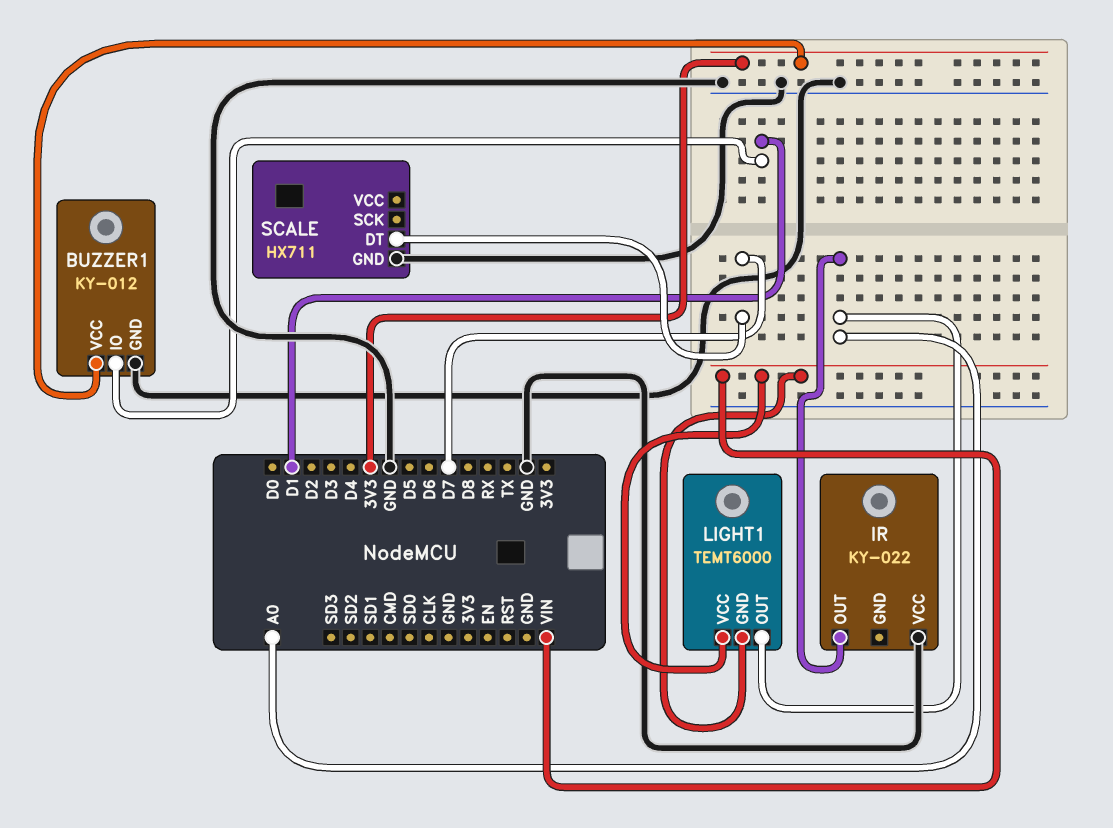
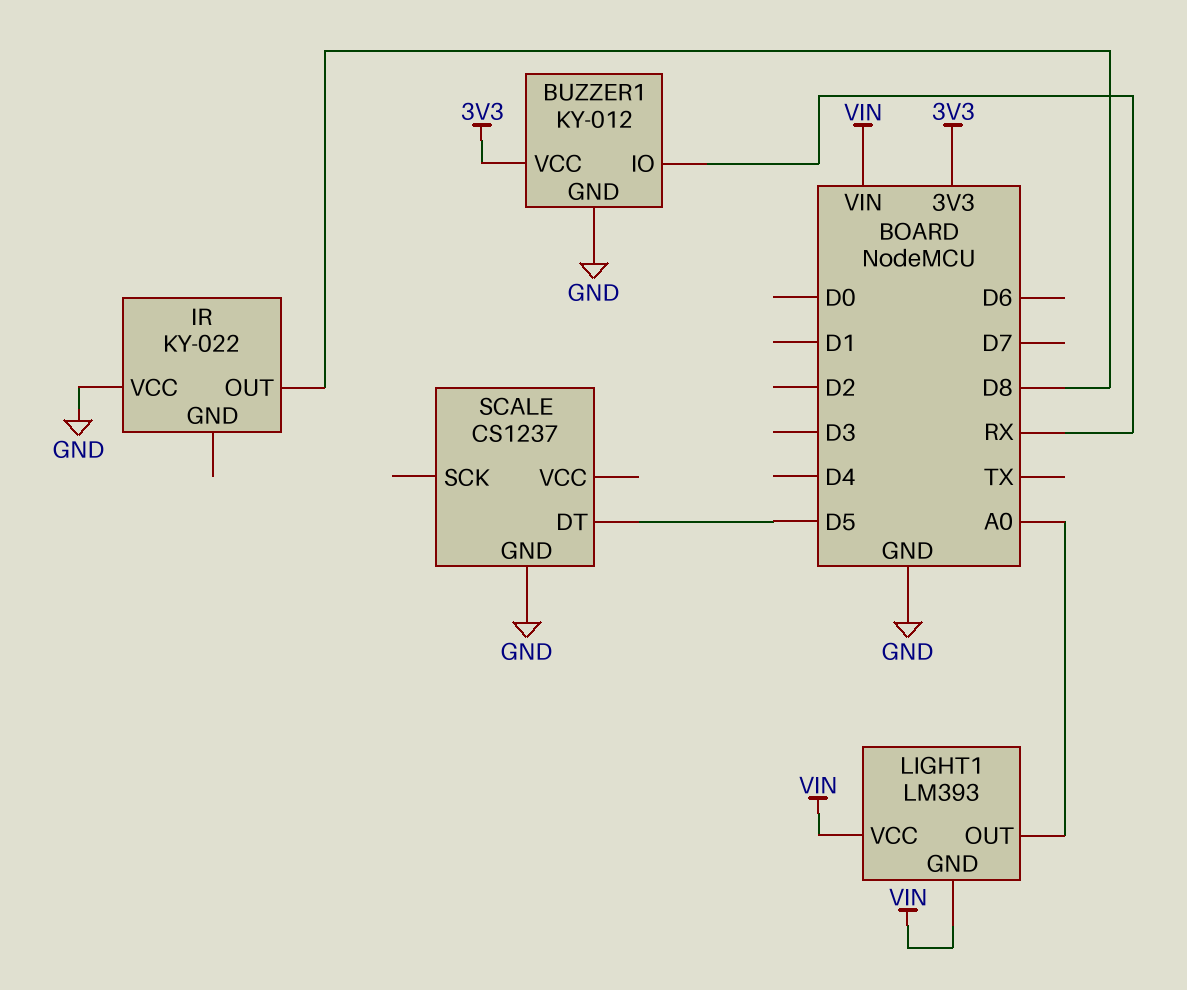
BUZZER1 pin IO: D1 -> RX
IR pin OUT: A0 -> D8
LIGHT1: TEMT6000 -> LM393
SCALE: HX711 -> CS1237
SCALE pin DT: D7 -> D5

